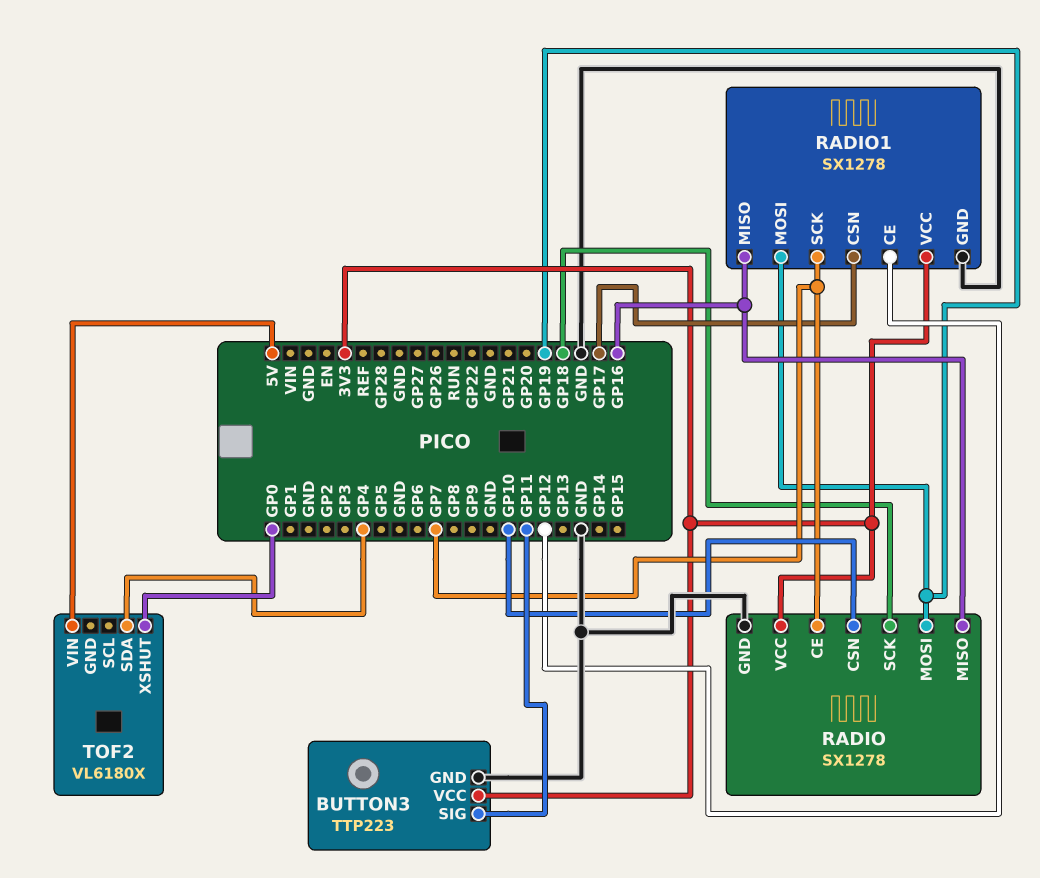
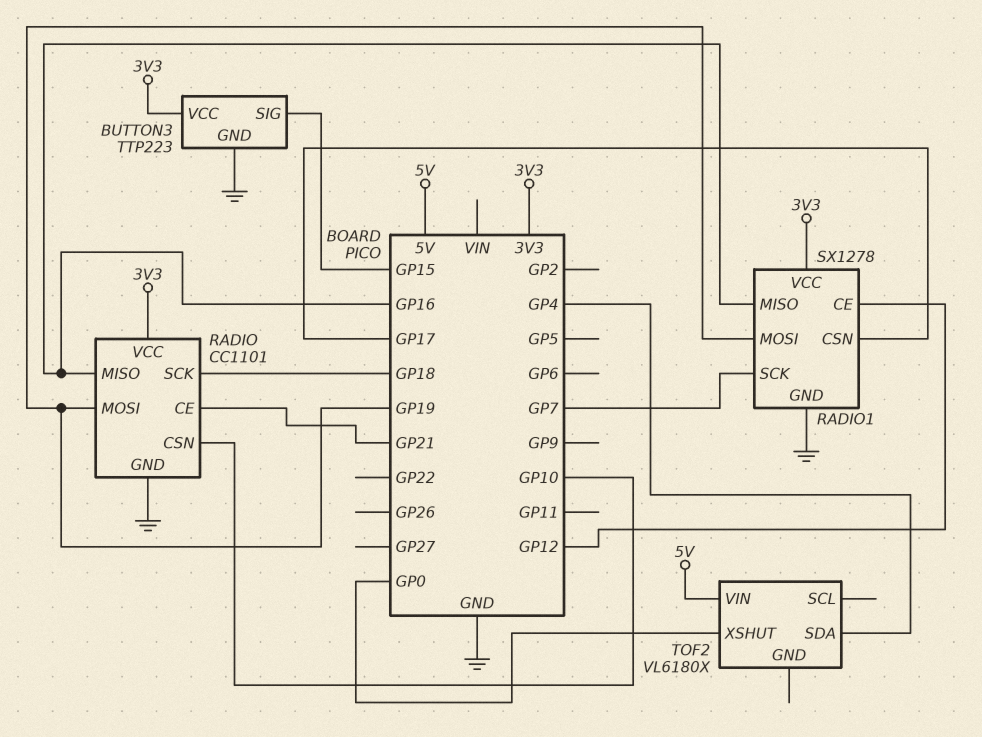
BUTTON3 pin SIG: GP11 -> GP15
RADIO: SX1278 -> CC1101
RADIO pin CE: GP7 -> GP21

